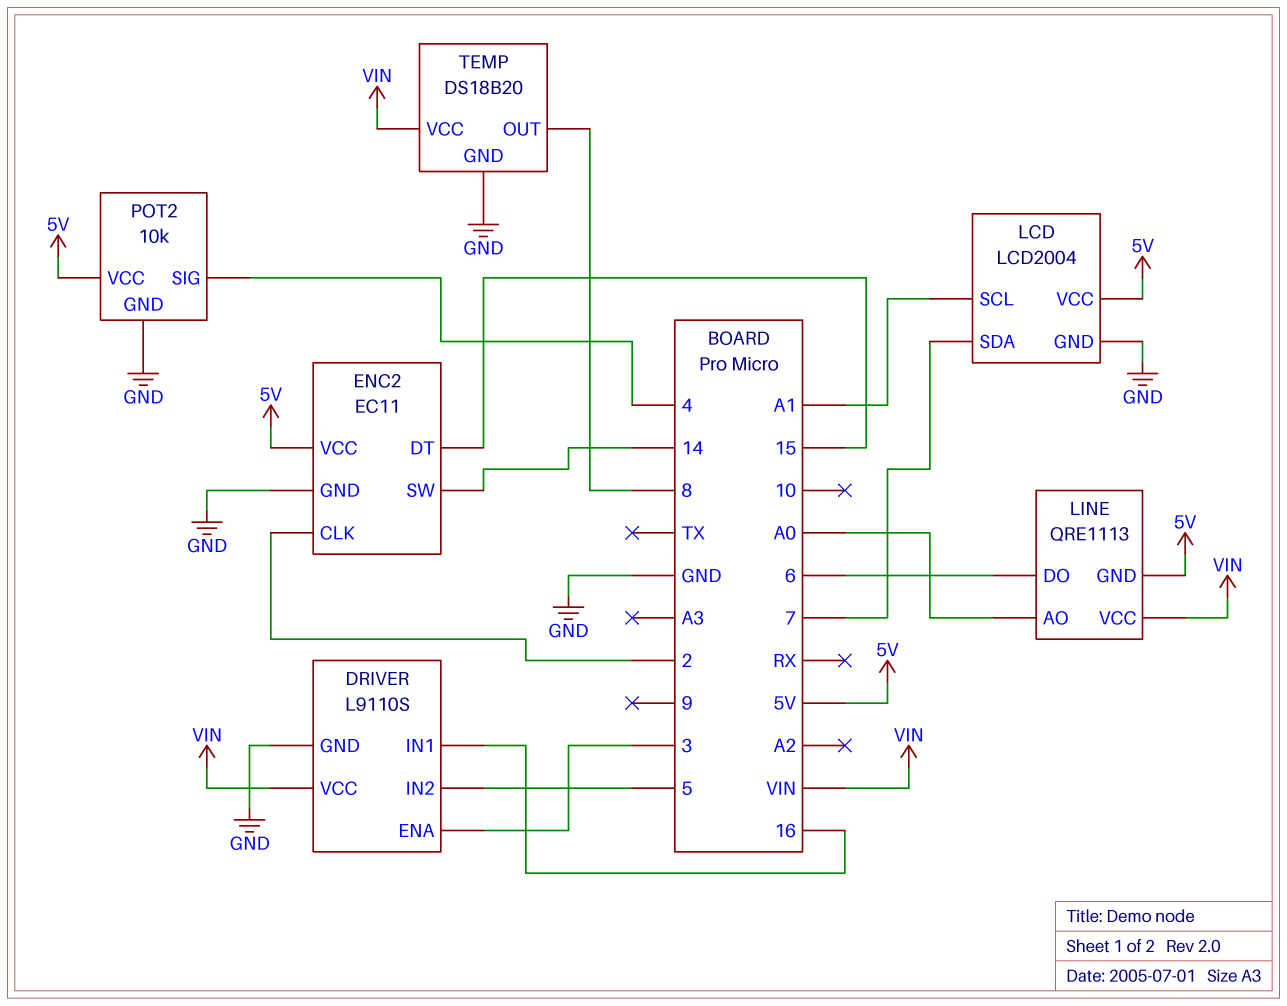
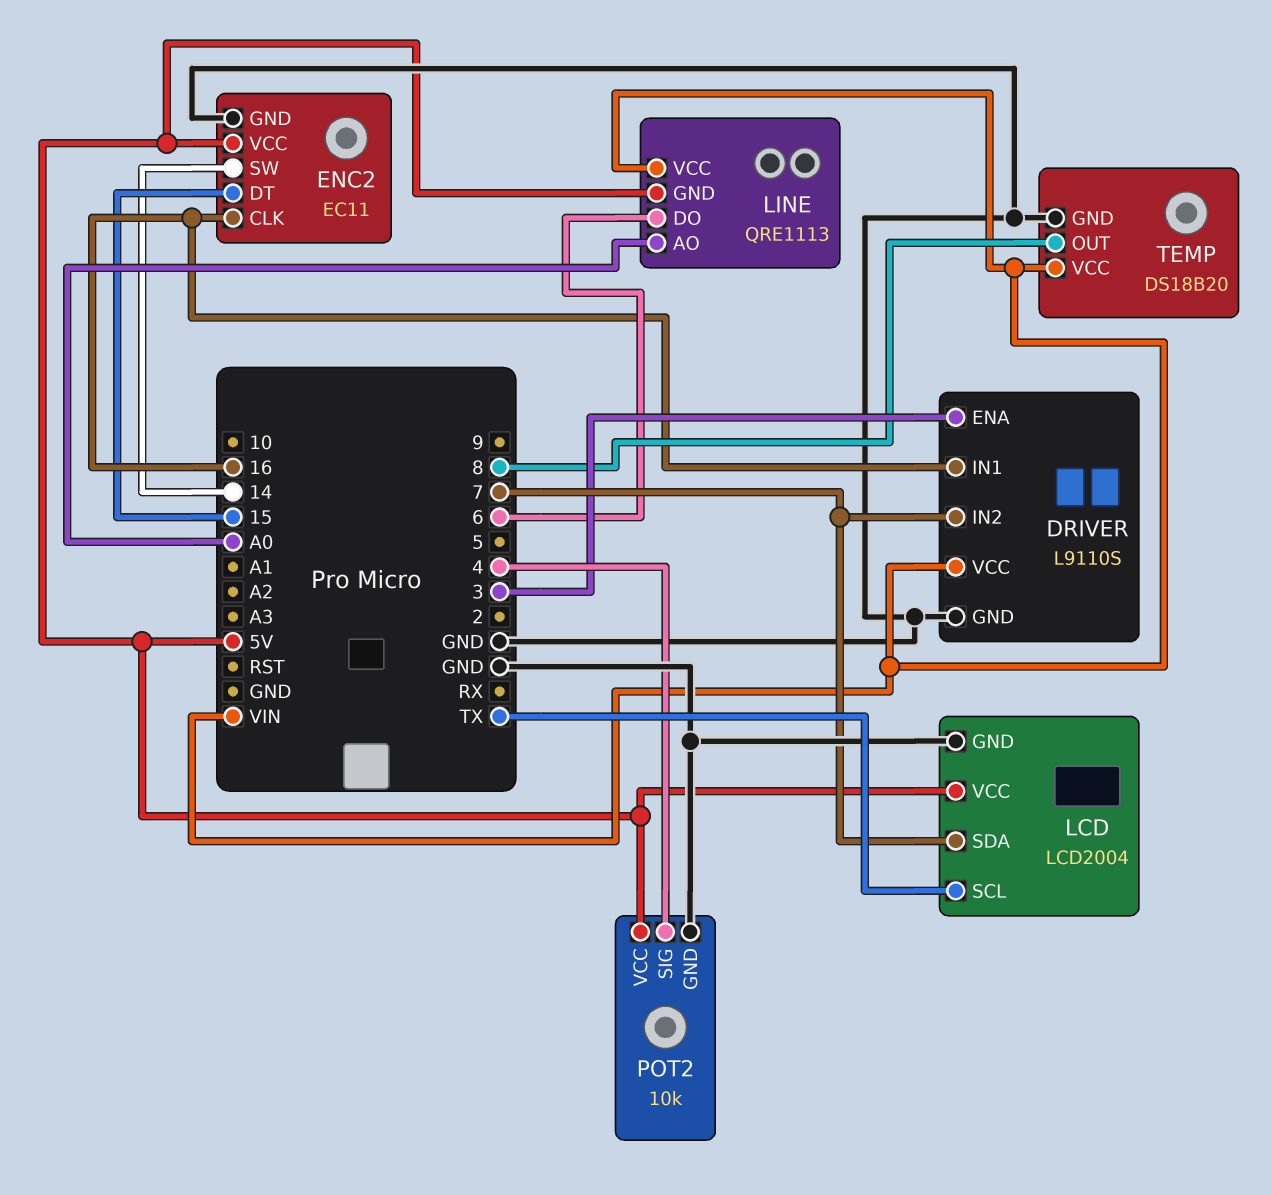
DRIVER pin IN2: 5 -> 7
ENC2 pin CLK: 2 -> 16
LCD pin SCL: A1 -> TX

